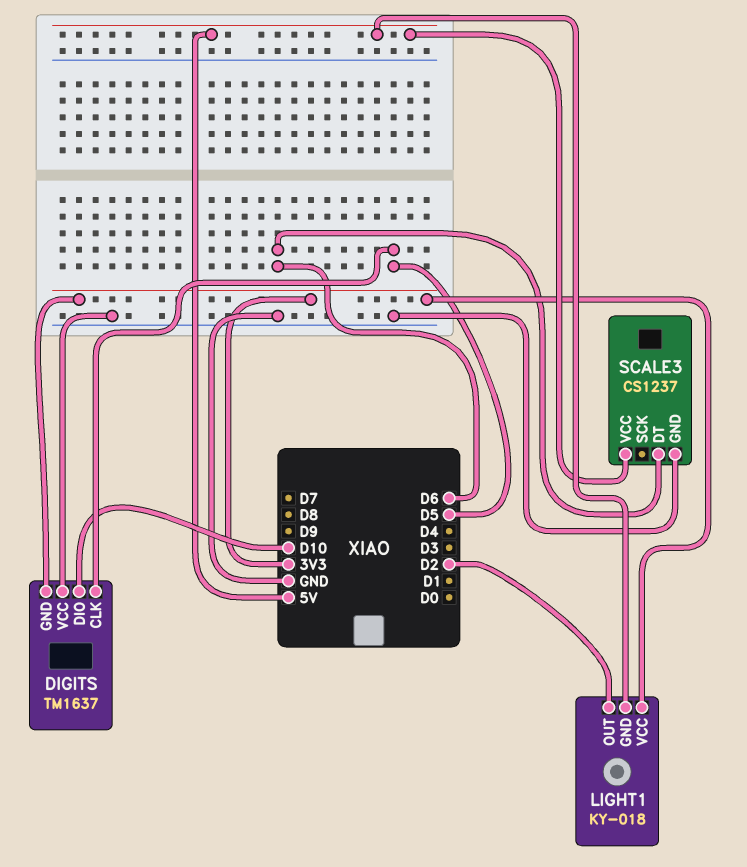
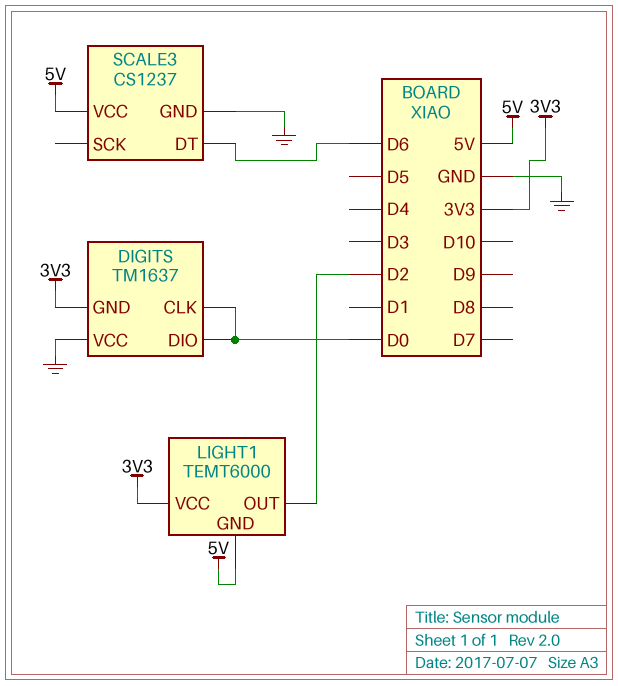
DIGITS pin CLK: D5 -> D0
DIGITS pin DIO: D10 -> D0
LIGHT1: KY-018 -> TEMT6000

